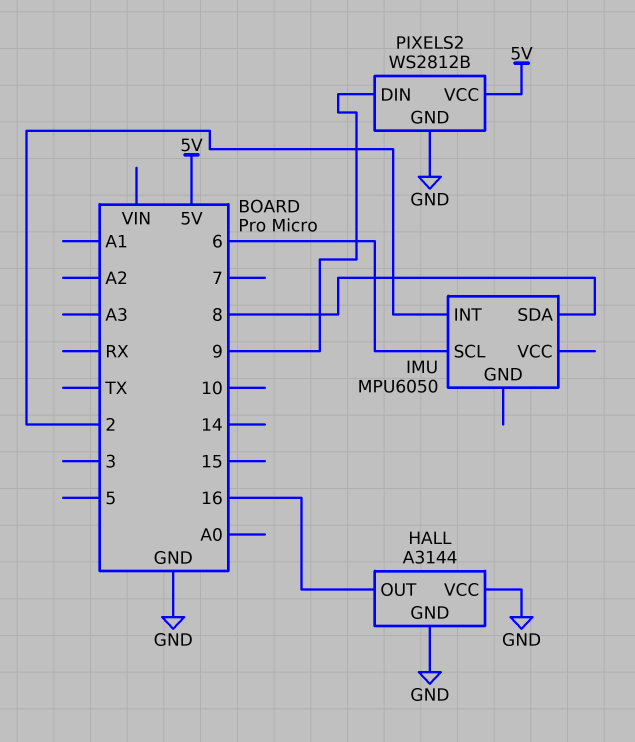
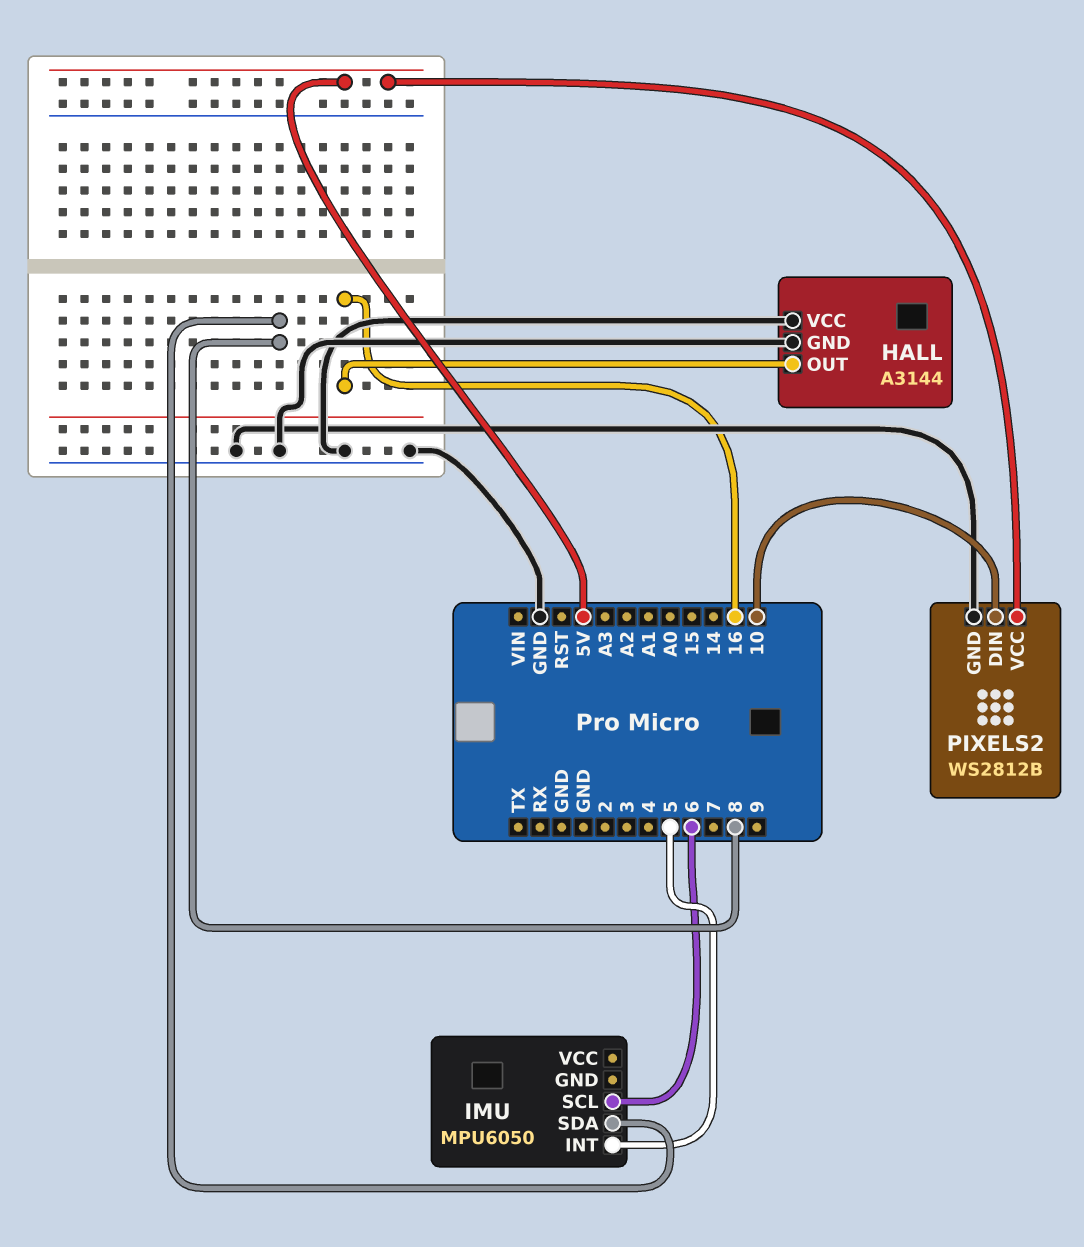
IMU pin INT: 2 -> 5
PIXELS2 pin DIN: 9 -> 10

